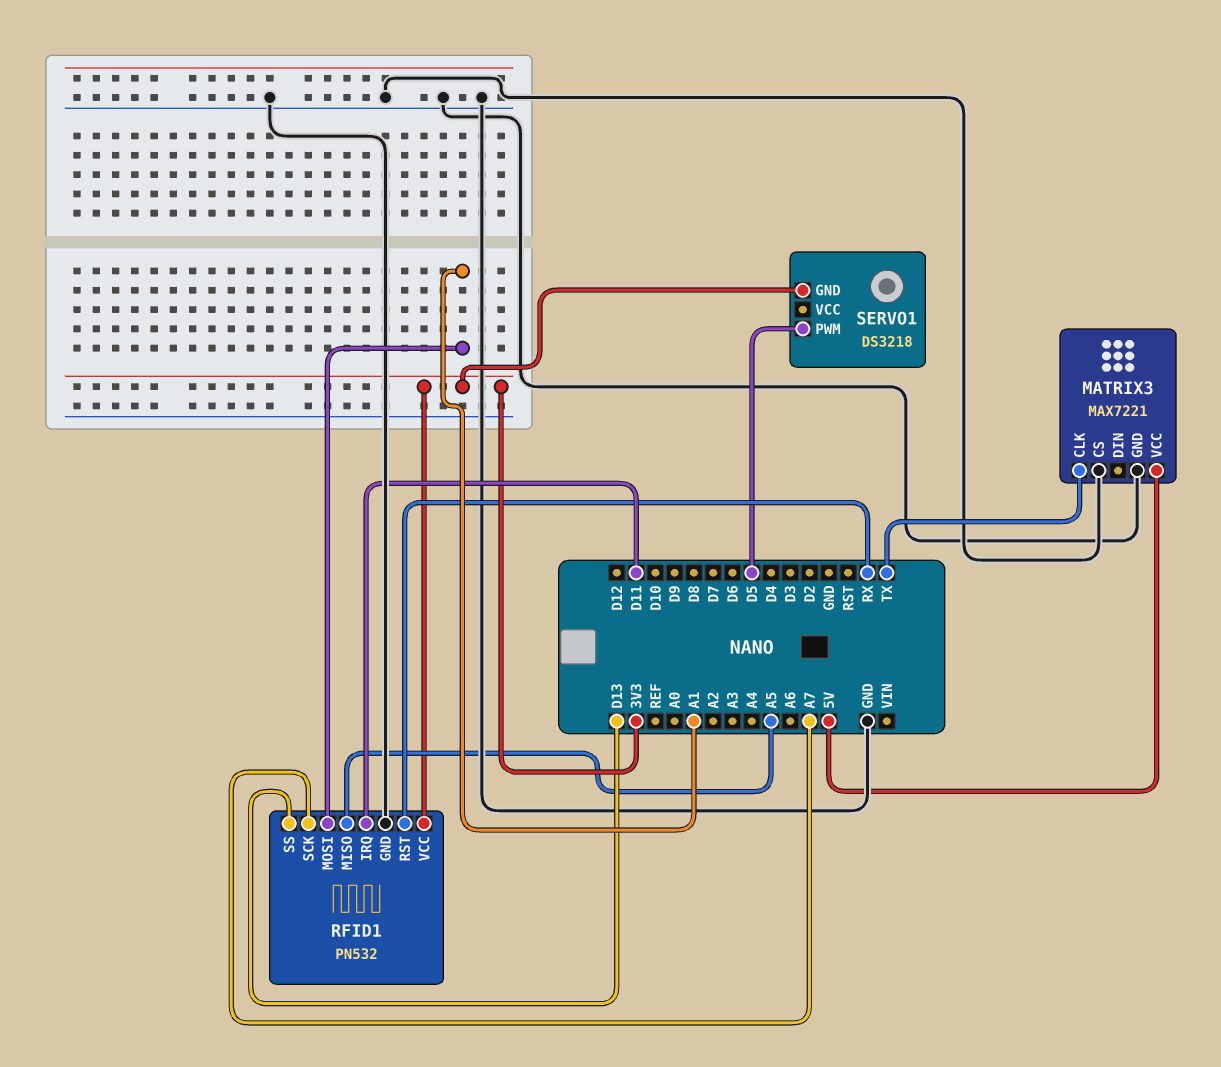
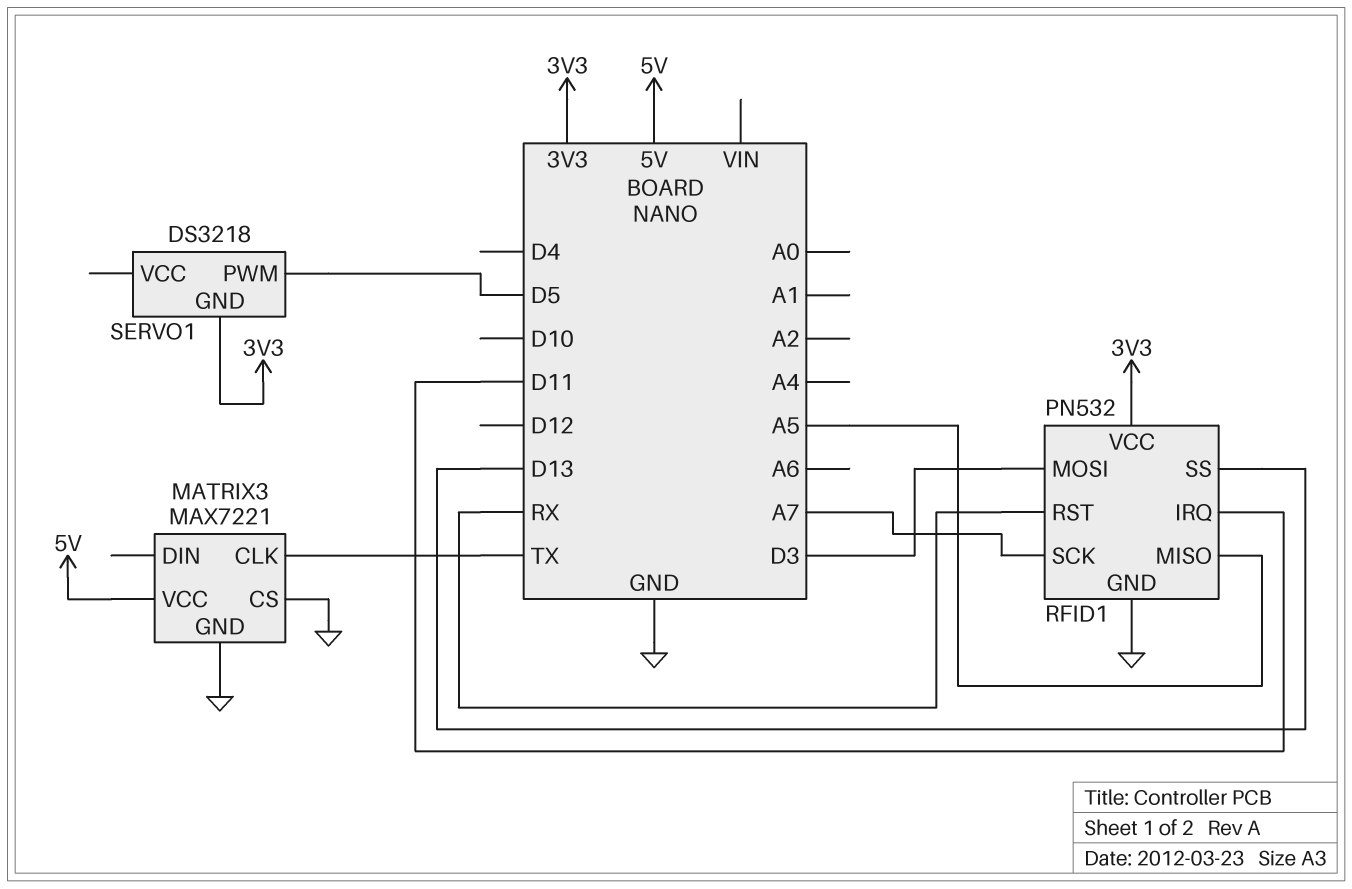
RFID1 pin MOSI: A1 -> D3

